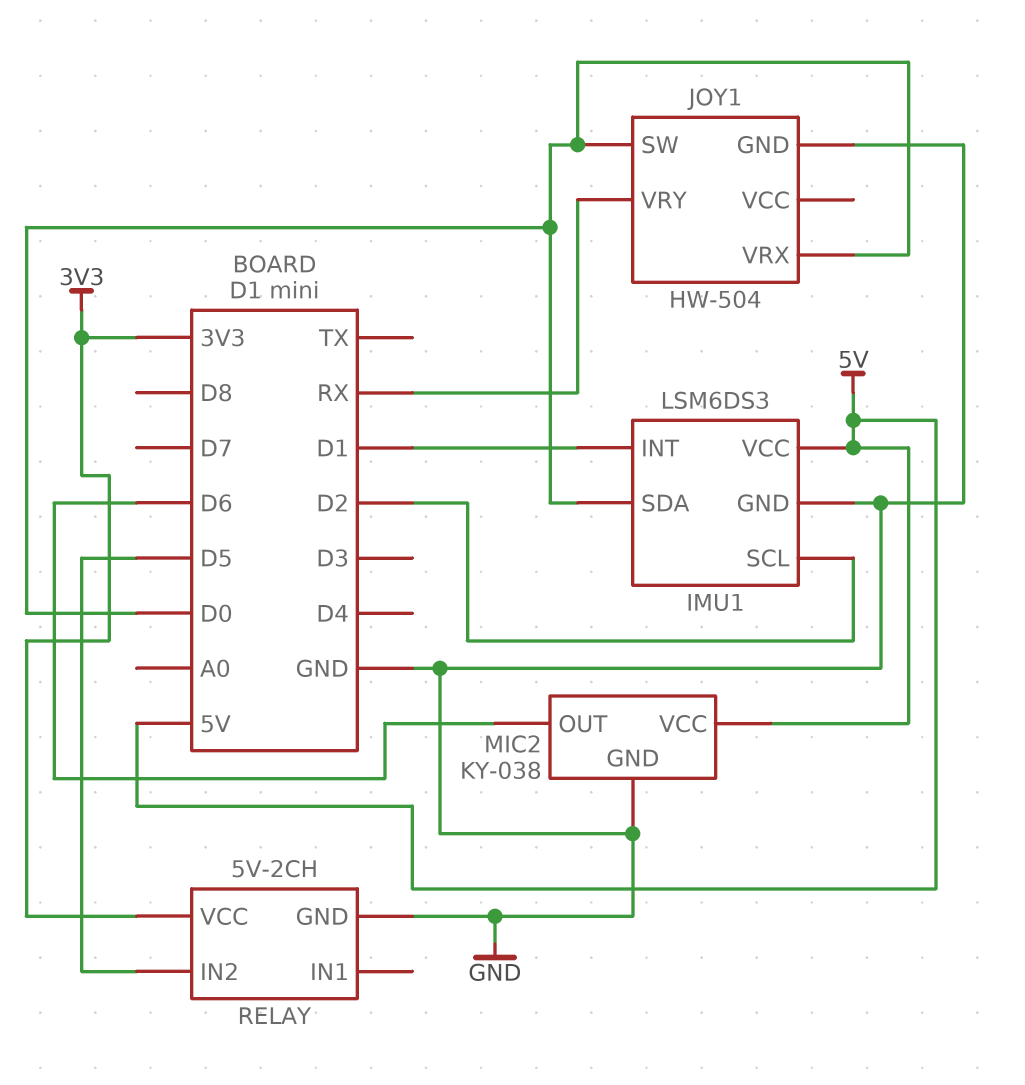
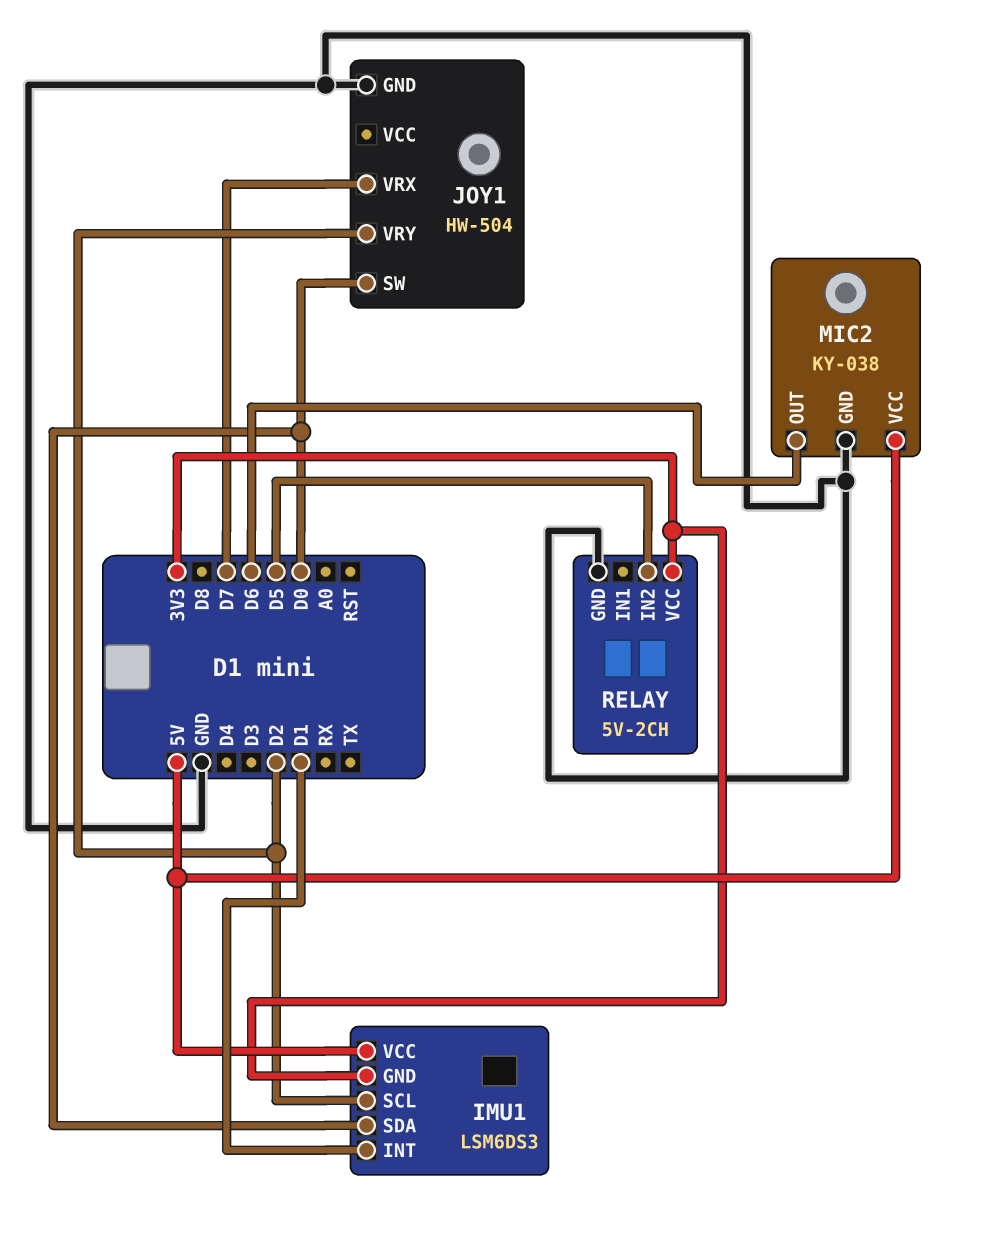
IMU1 pin GND: GND -> 3V3
JOY1 pin VRX: D0 -> D7
JOY1 pin VRY: RX -> D2

